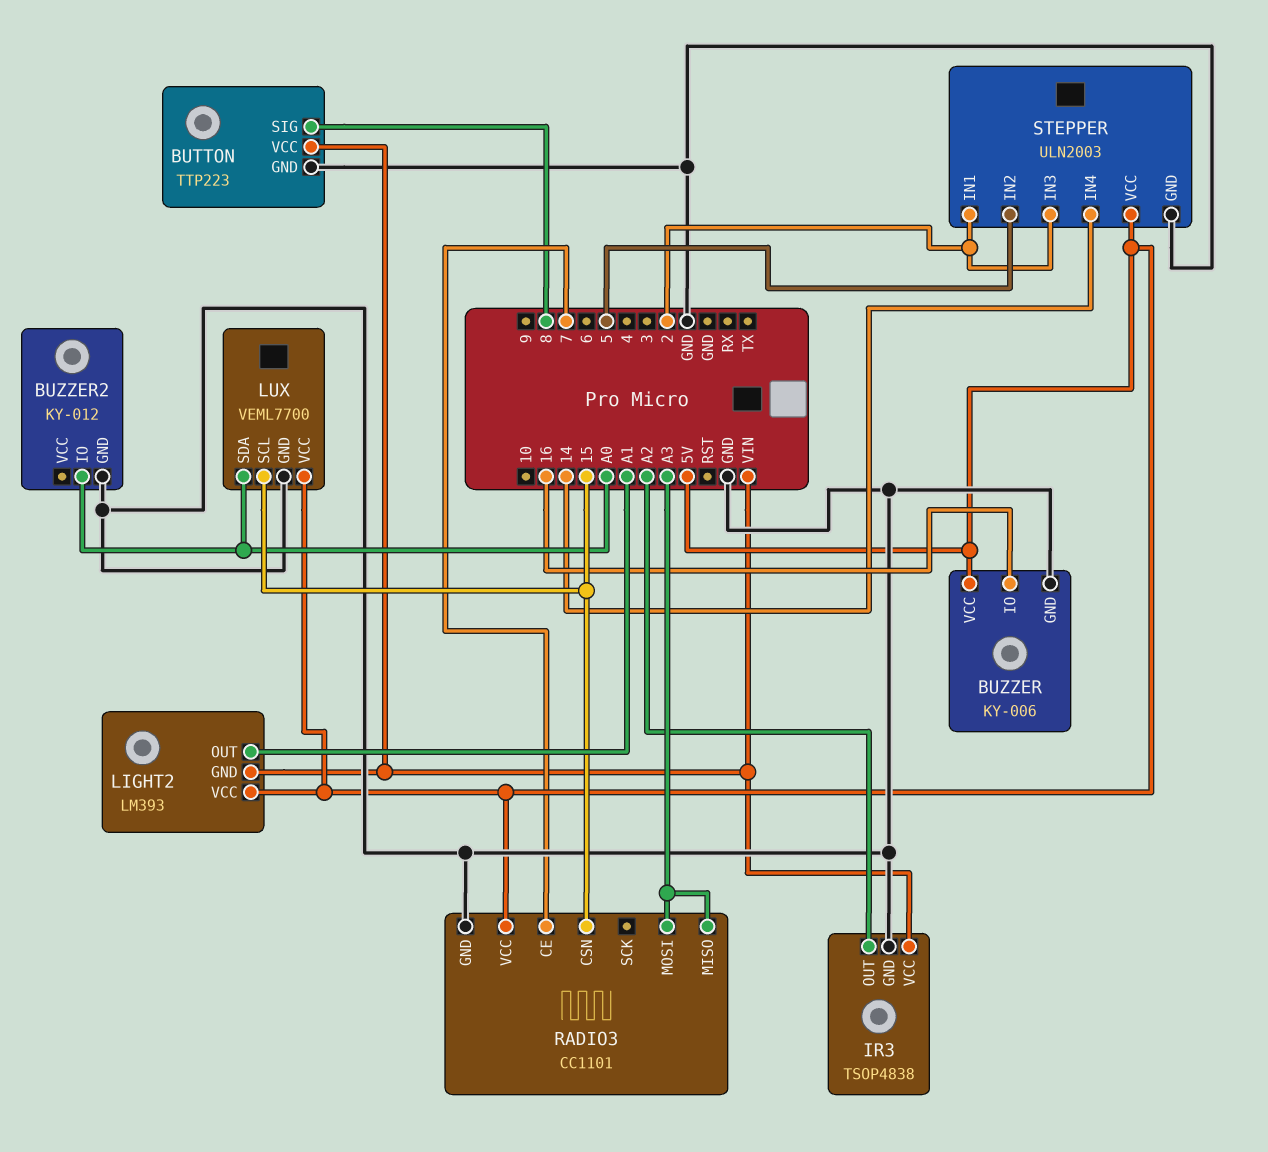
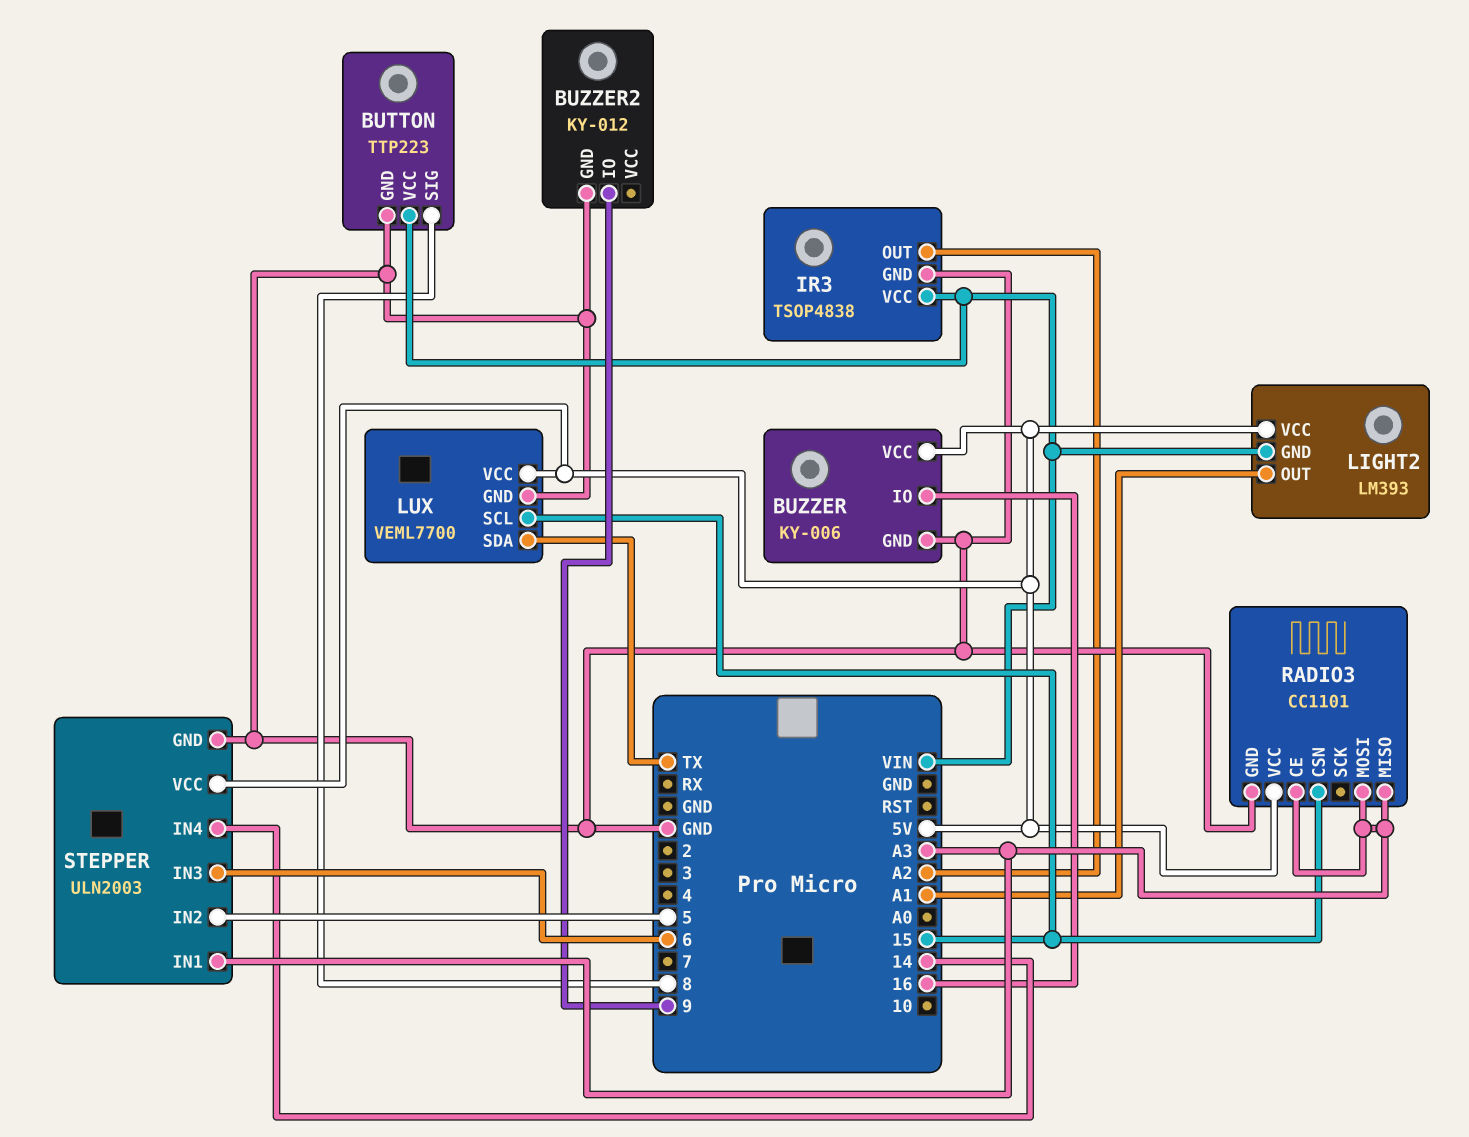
BUZZER2 pin IO: A0 -> 9
LUX pin SDA: A0 -> TX
RADIO3 pin CE: 7 -> A3
STEPPER pin IN1: 2 -> A3
STEPPER pin IN3: 2 -> 6

